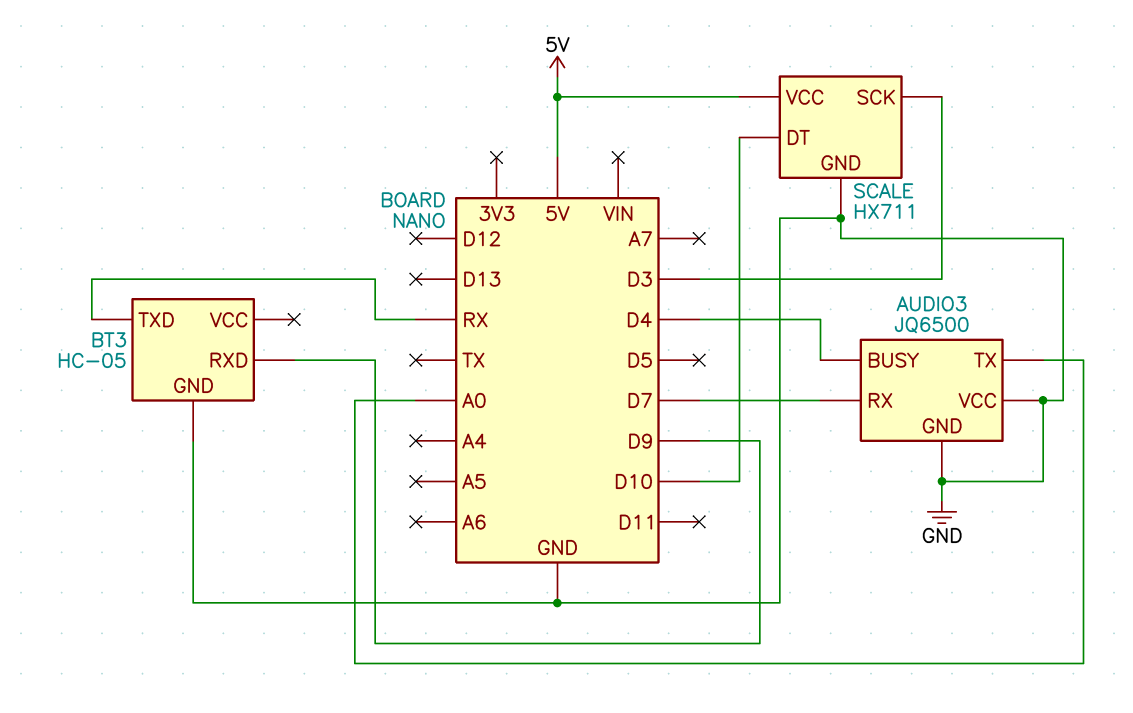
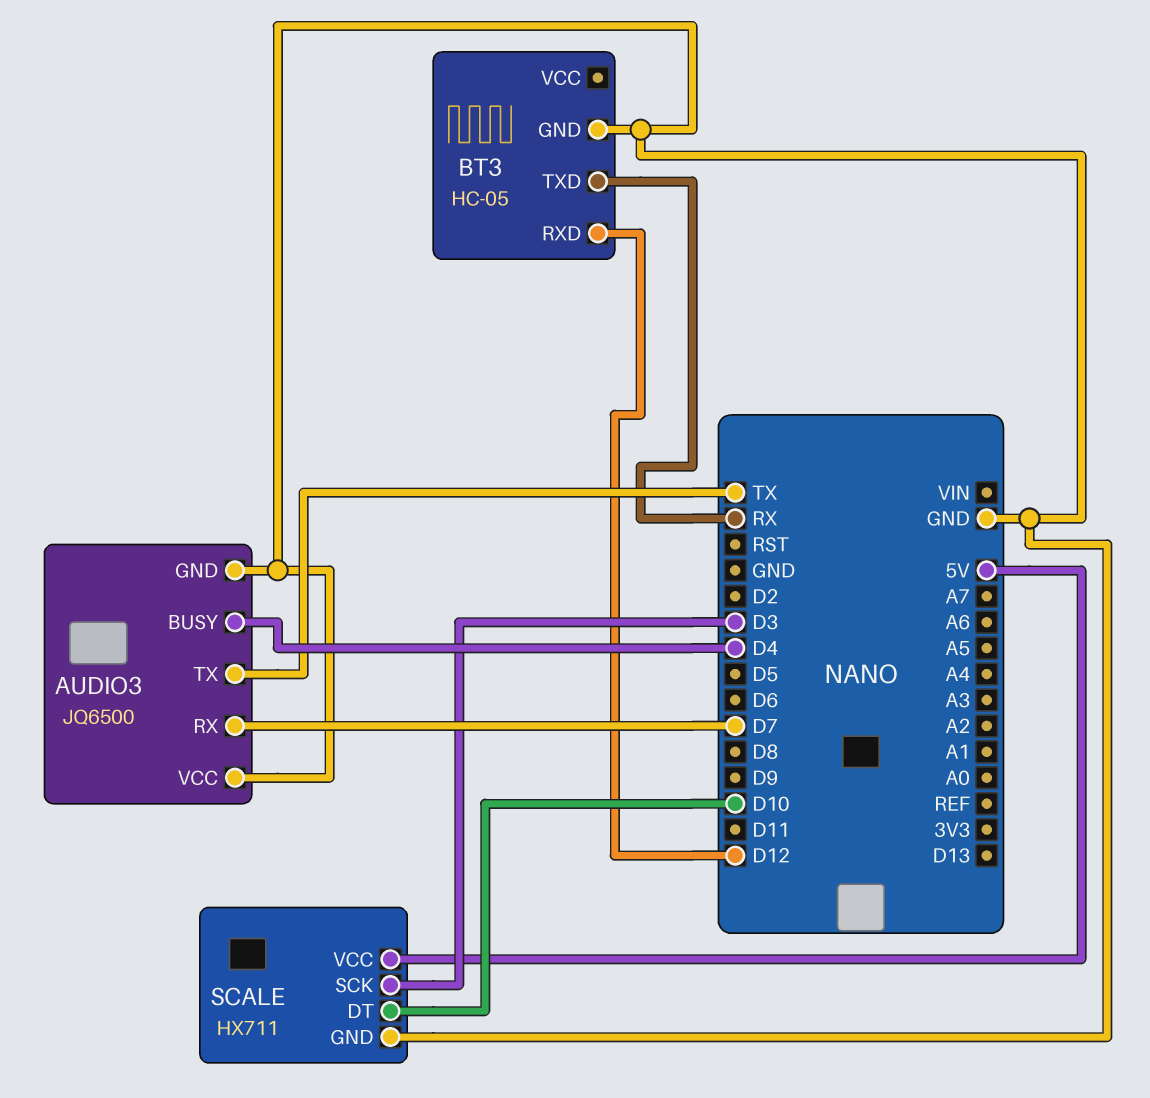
AUDIO3 pin TX: A0 -> TX
BT3 pin RXD: D9 -> D12

